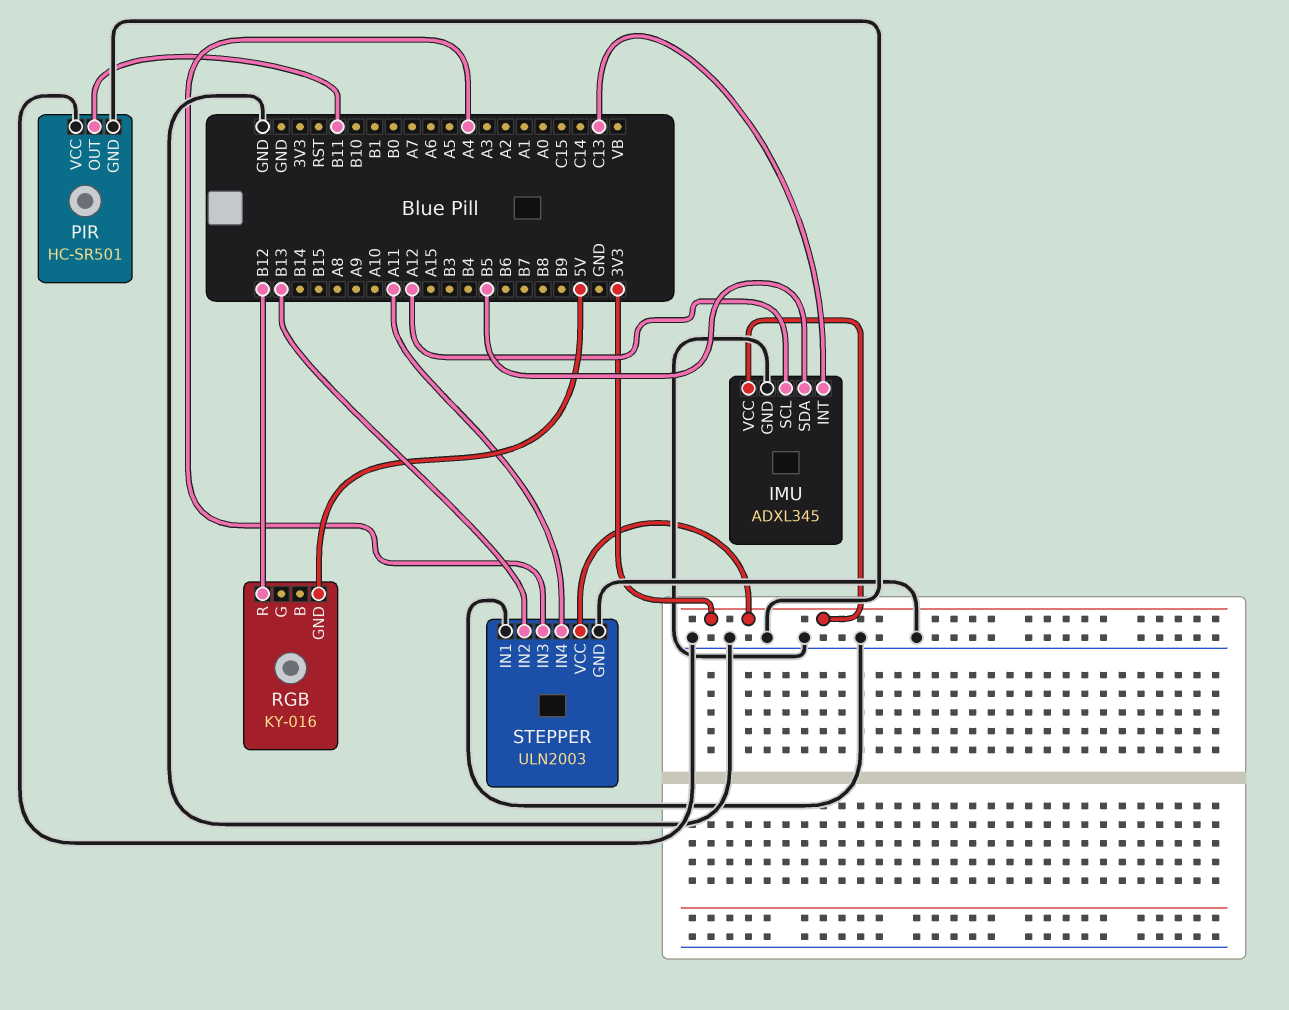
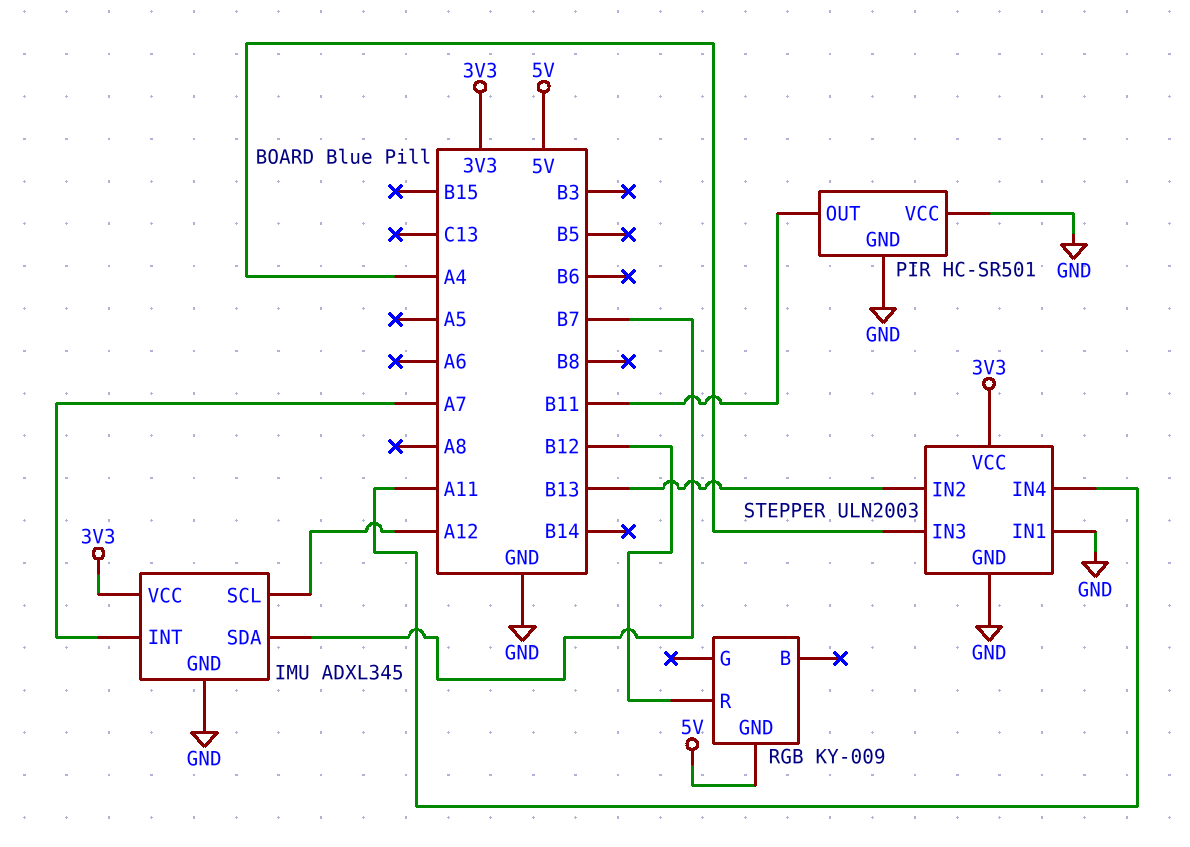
IMU pin INT: C13 -> A7
IMU pin SDA: B5 -> B7
RGB: KY-016 -> KY-009

